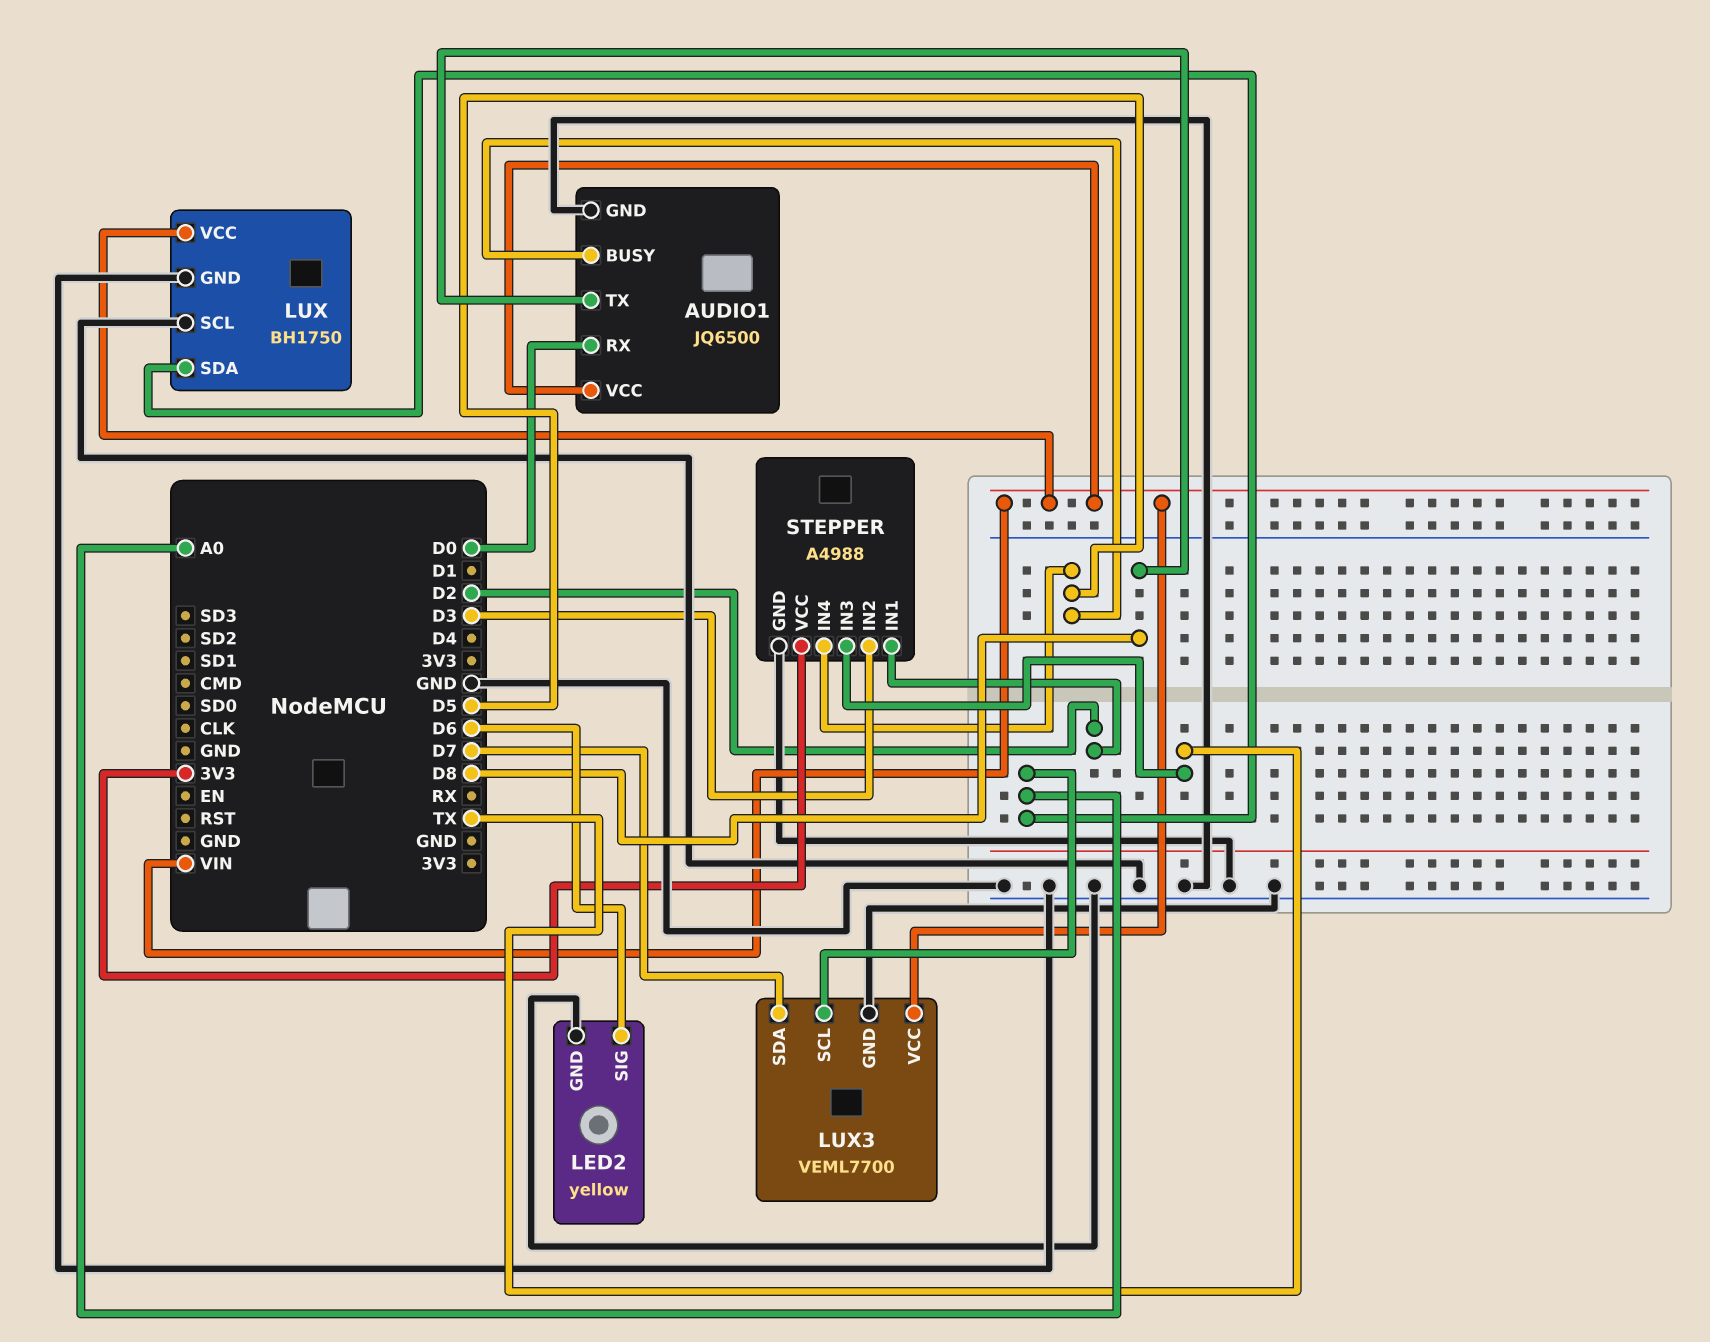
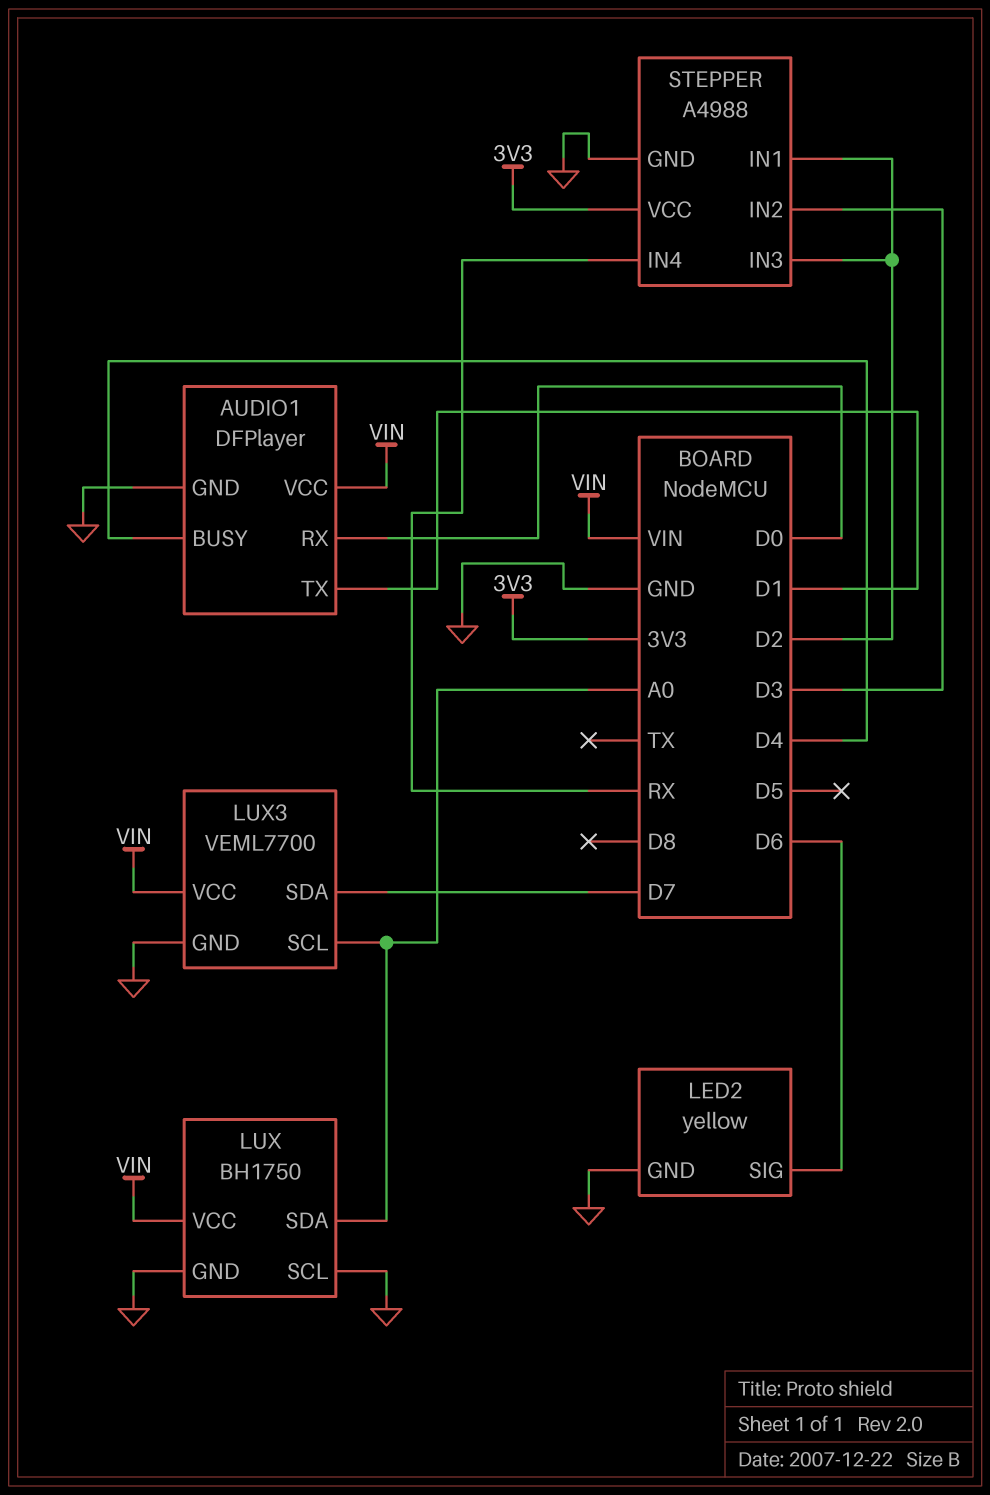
AUDIO1: JQ6500 -> DFPlayer
AUDIO1 pin BUSY: D5 -> D4
AUDIO1 pin TX: D8 -> D1
STEPPER pin IN3: TX -> D2
STEPPER pin IN4: D5 -> RX

